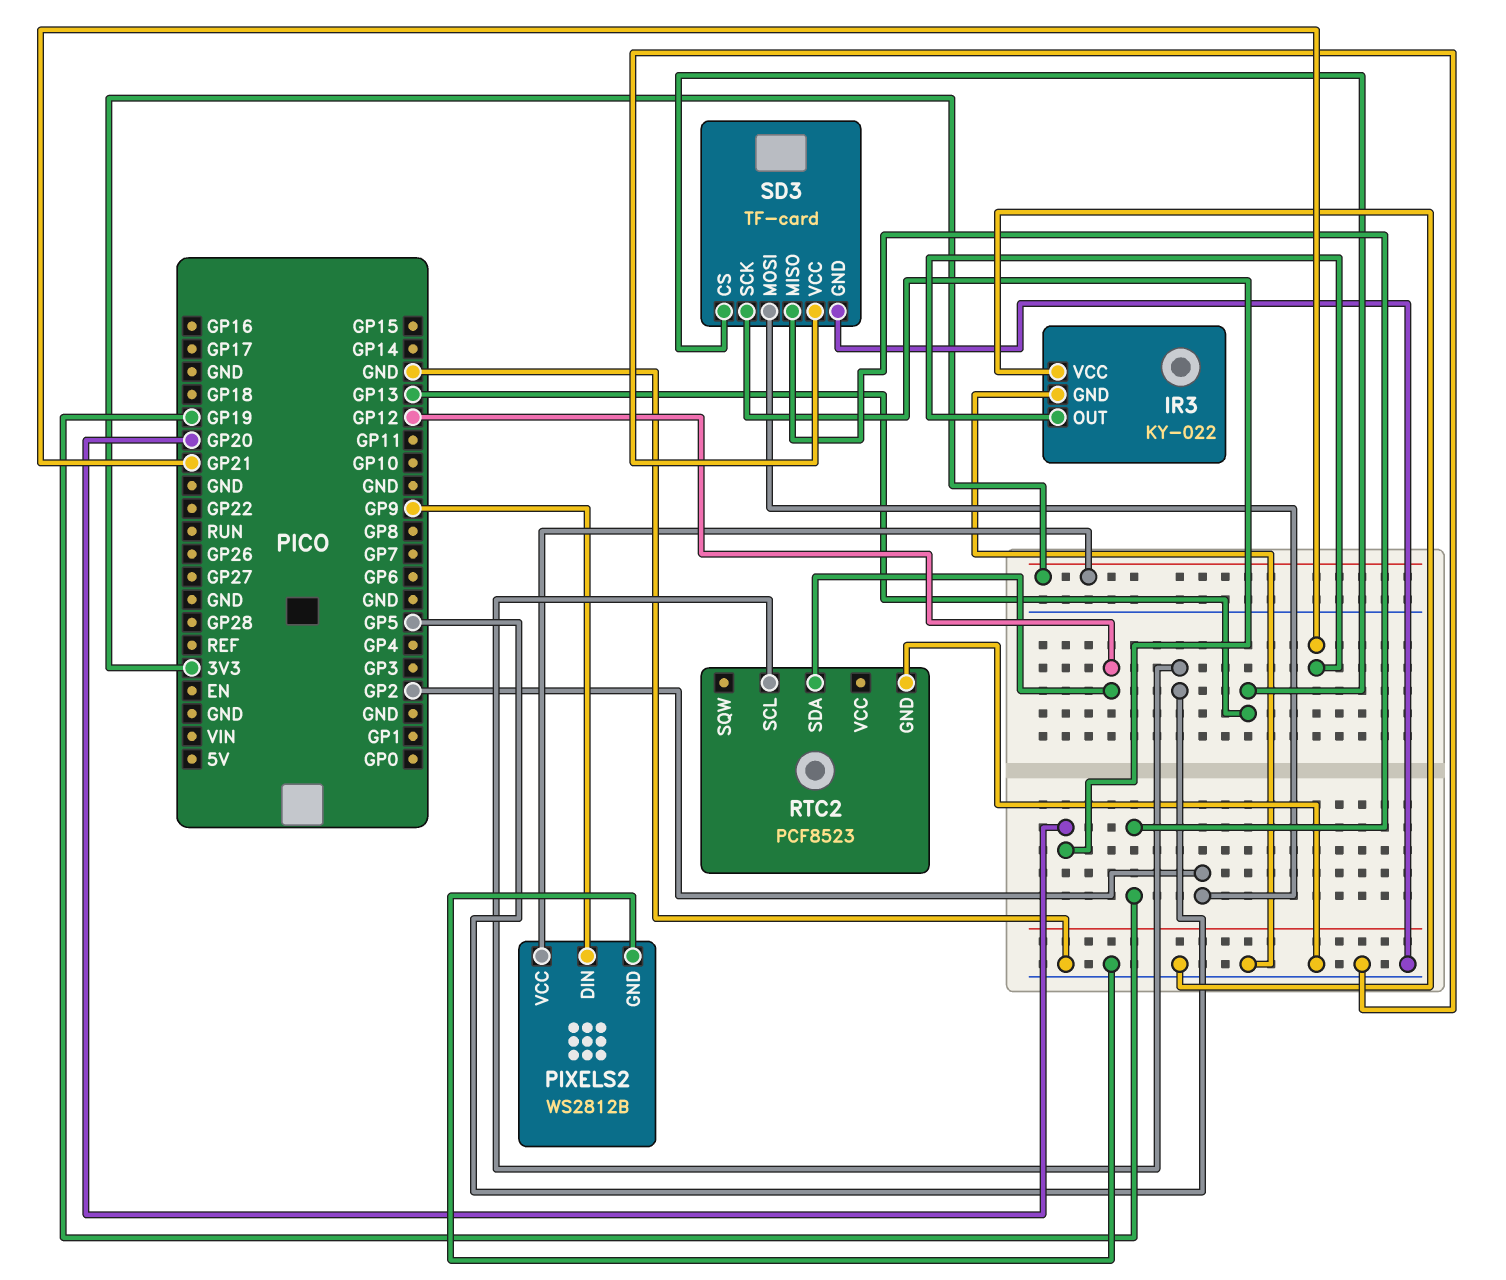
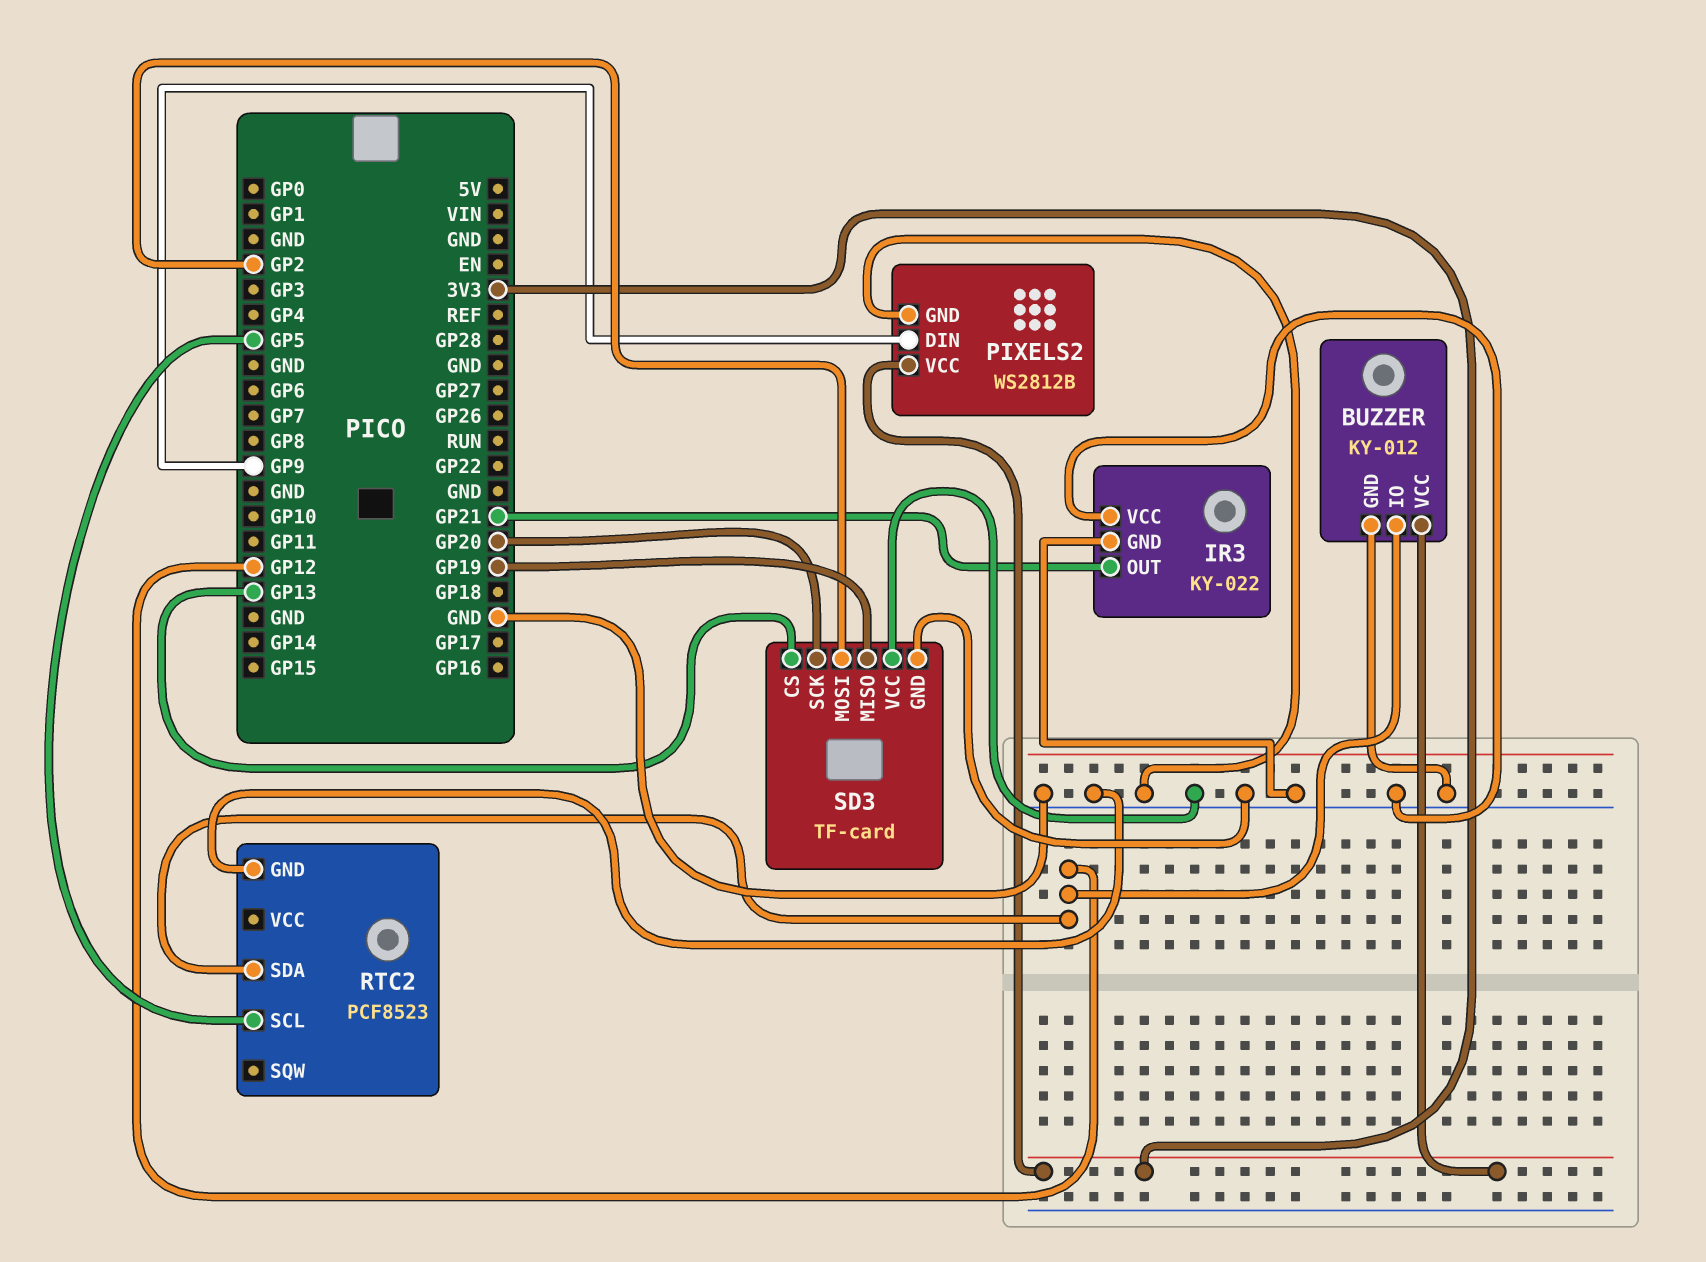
BUZZER: none -> KY-012
BUZZER pin GND: none -> GND
BUZZER pin IO: none -> GP12
BUZZER pin VCC: none -> 3V3

